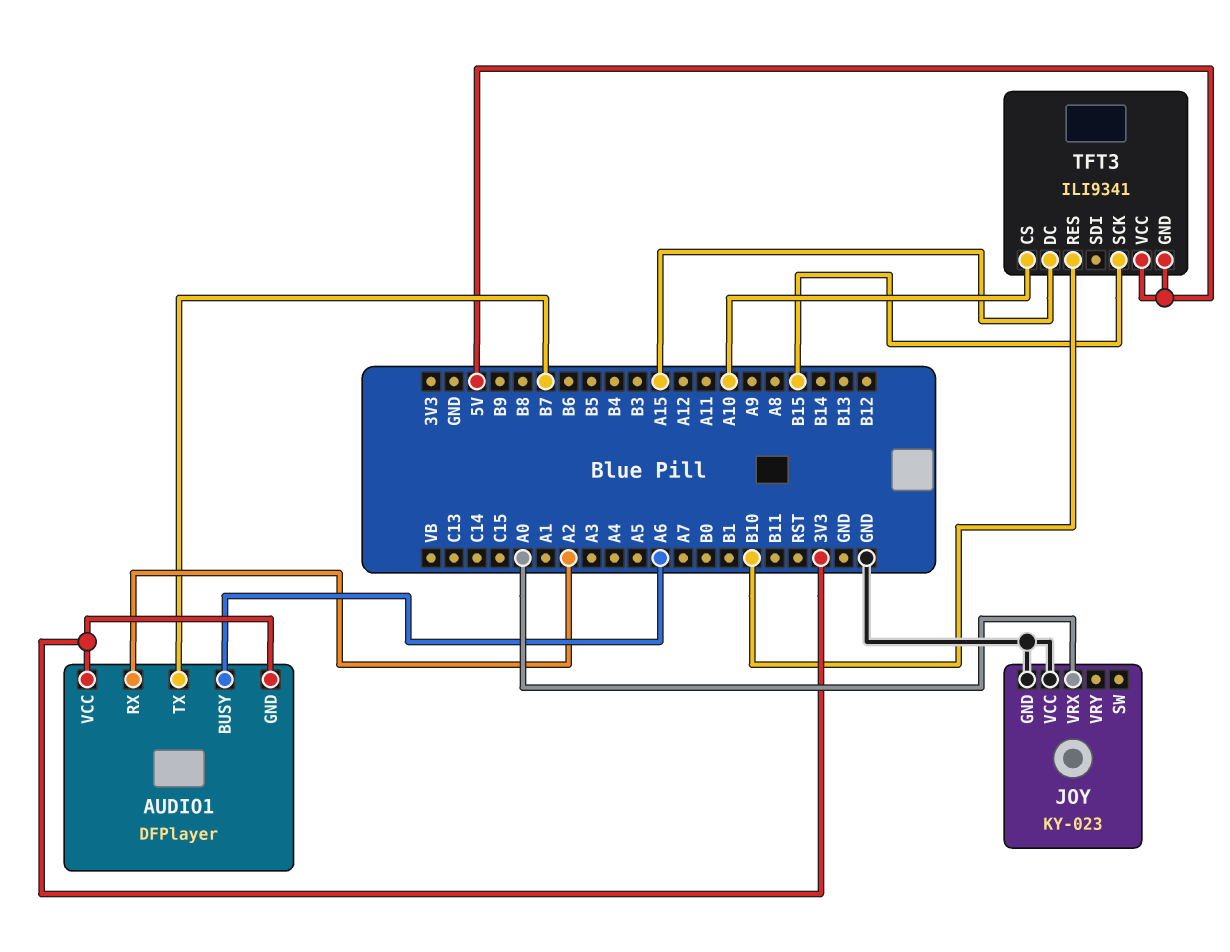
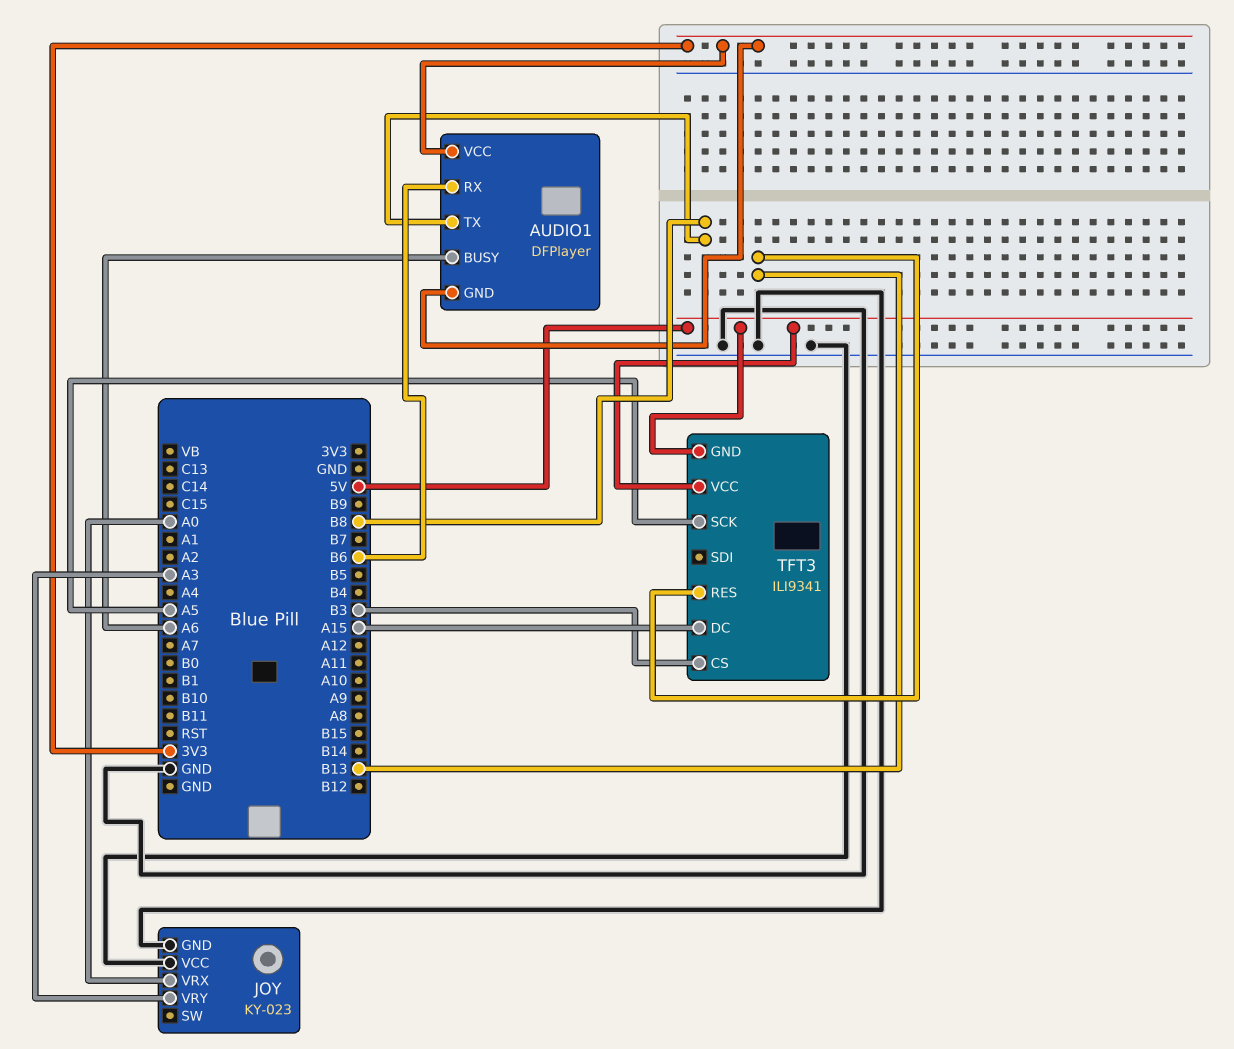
AUDIO1 pin RX: A2 -> B6
AUDIO1 pin TX: B7 -> B8
JOY pin VRY: none -> A3
TFT3 pin CS: A10 -> B3
TFT3 pin RES: B10 -> B13
TFT3 pin SCK: B15 -> A5

